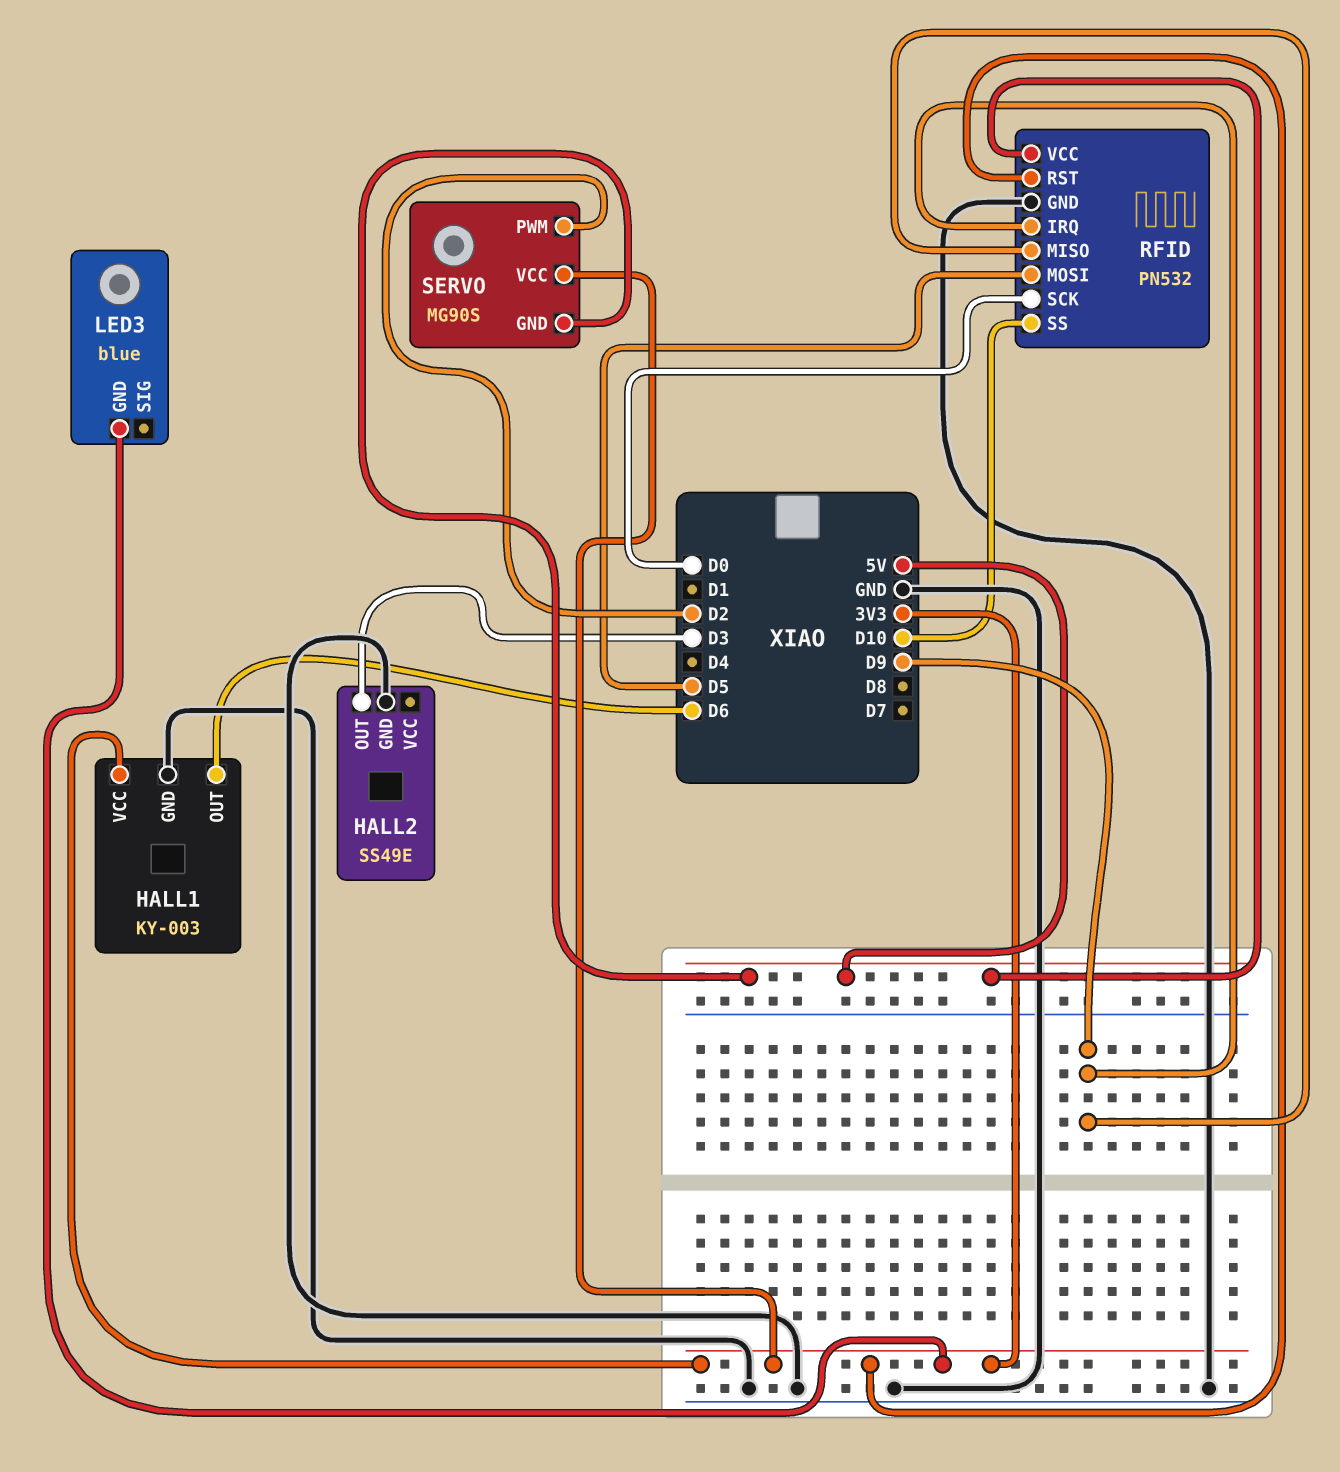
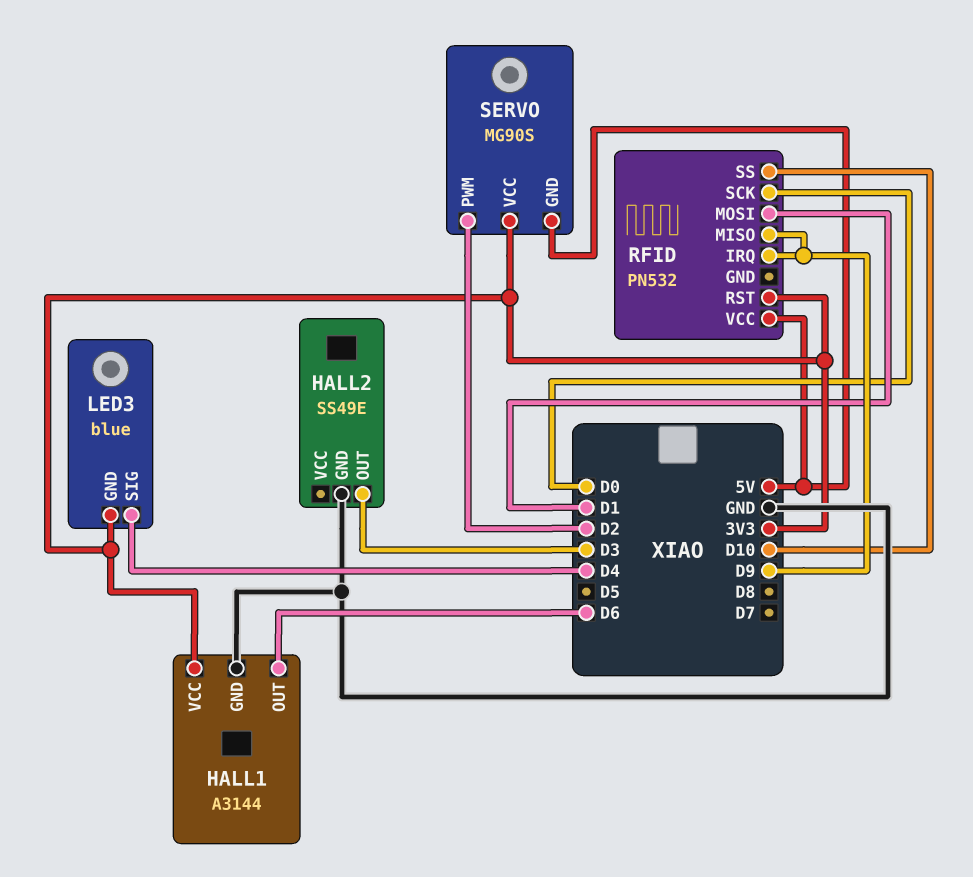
HALL1: KY-003 -> A3144
LED3 pin SIG: none -> D4
RFID pin GND: GND -> none
RFID pin MOSI: D5 -> D1

